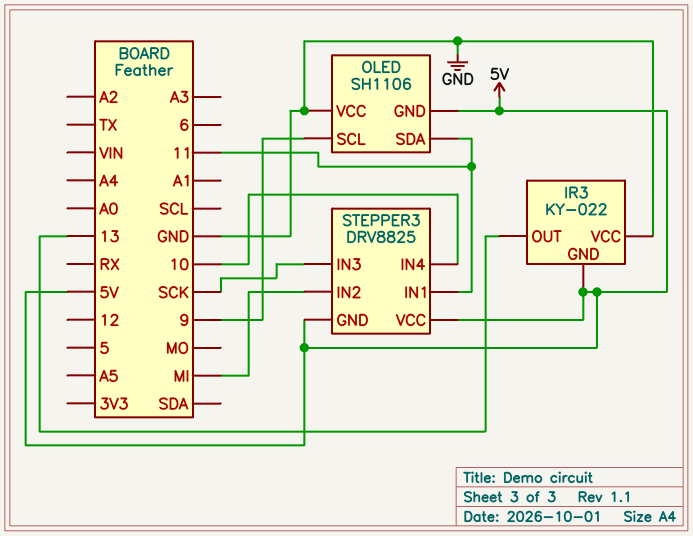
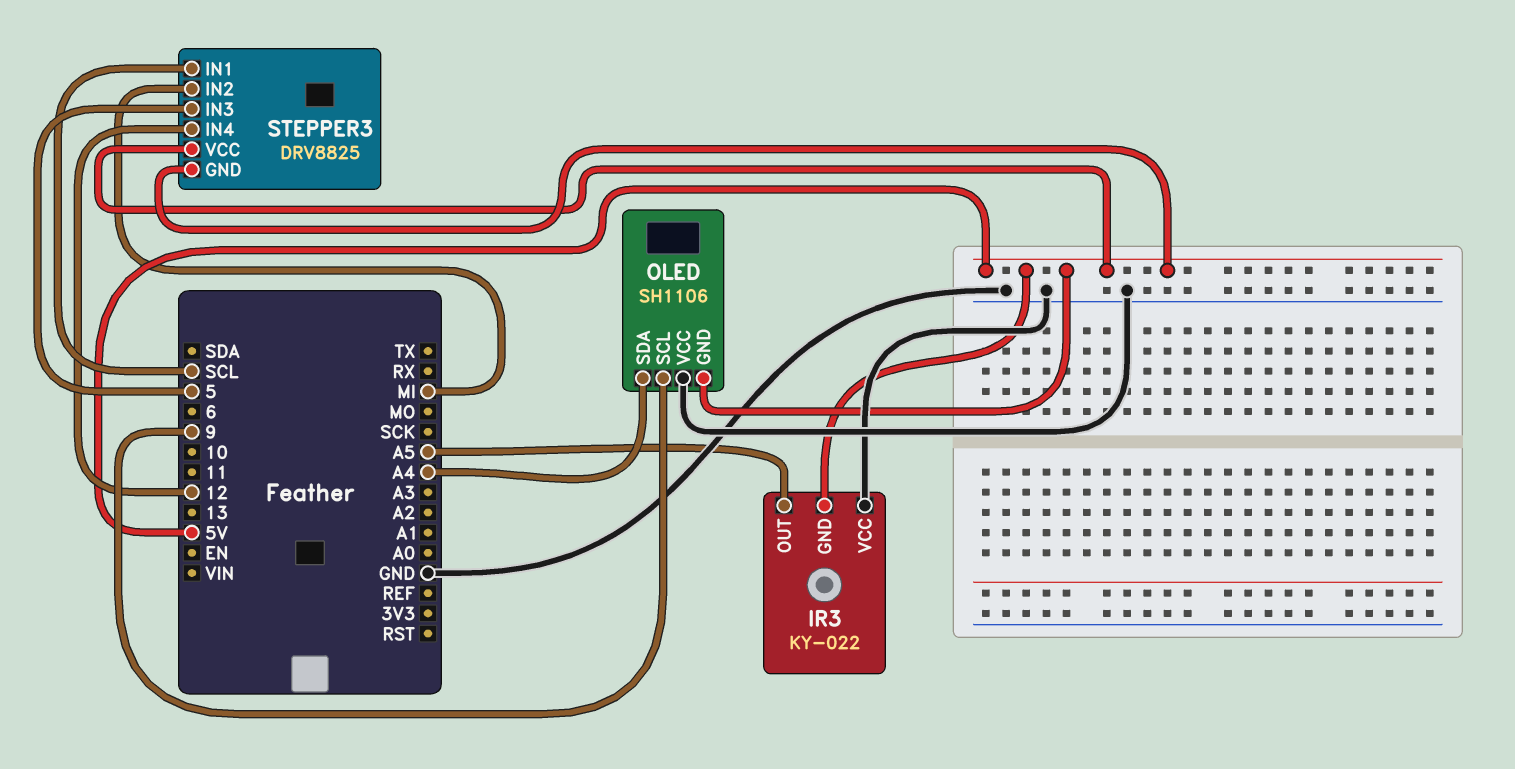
IR3 pin OUT: 13 -> A5
OLED pin SDA: 11 -> A4
STEPPER3 pin IN1: 11 -> SCL
STEPPER3 pin IN3: SCK -> 5
STEPPER3 pin IN4: 10 -> 12

